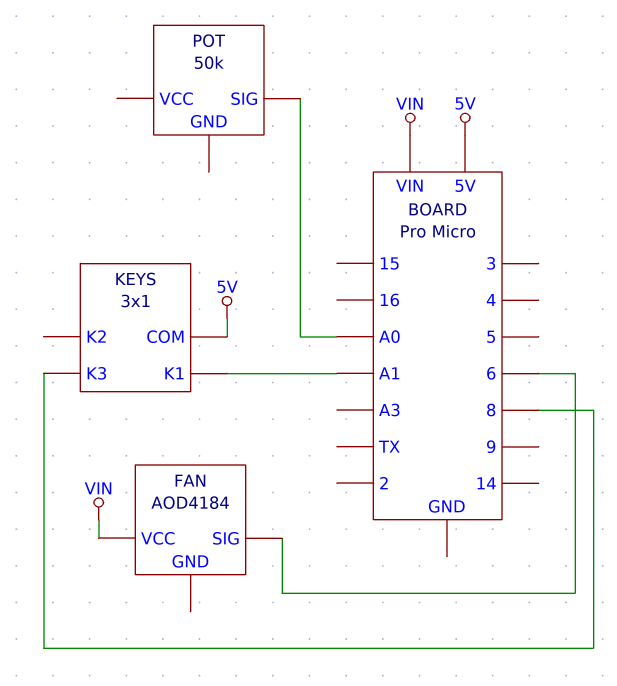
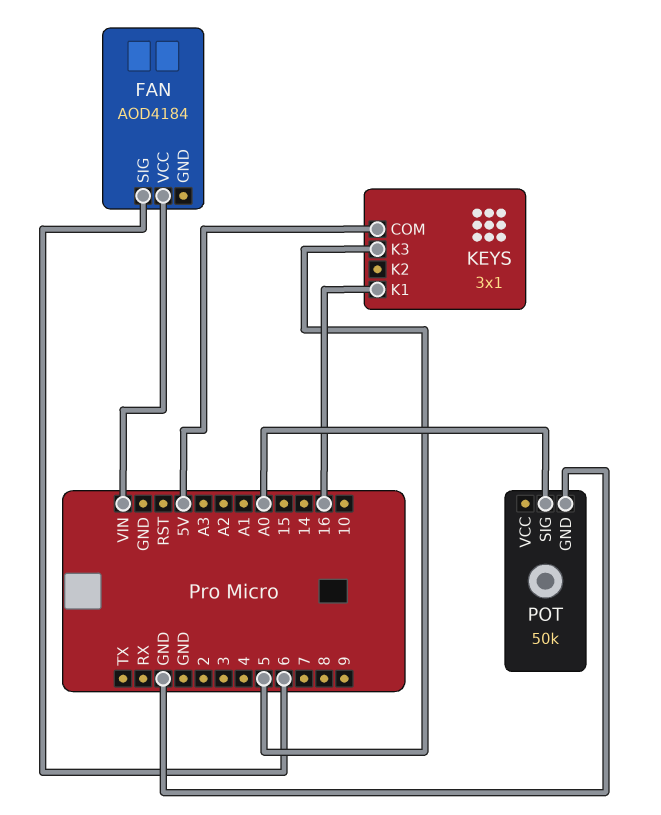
KEYS pin K1: A1 -> 16
KEYS pin K3: 8 -> 5
POT pin GND: none -> GND

